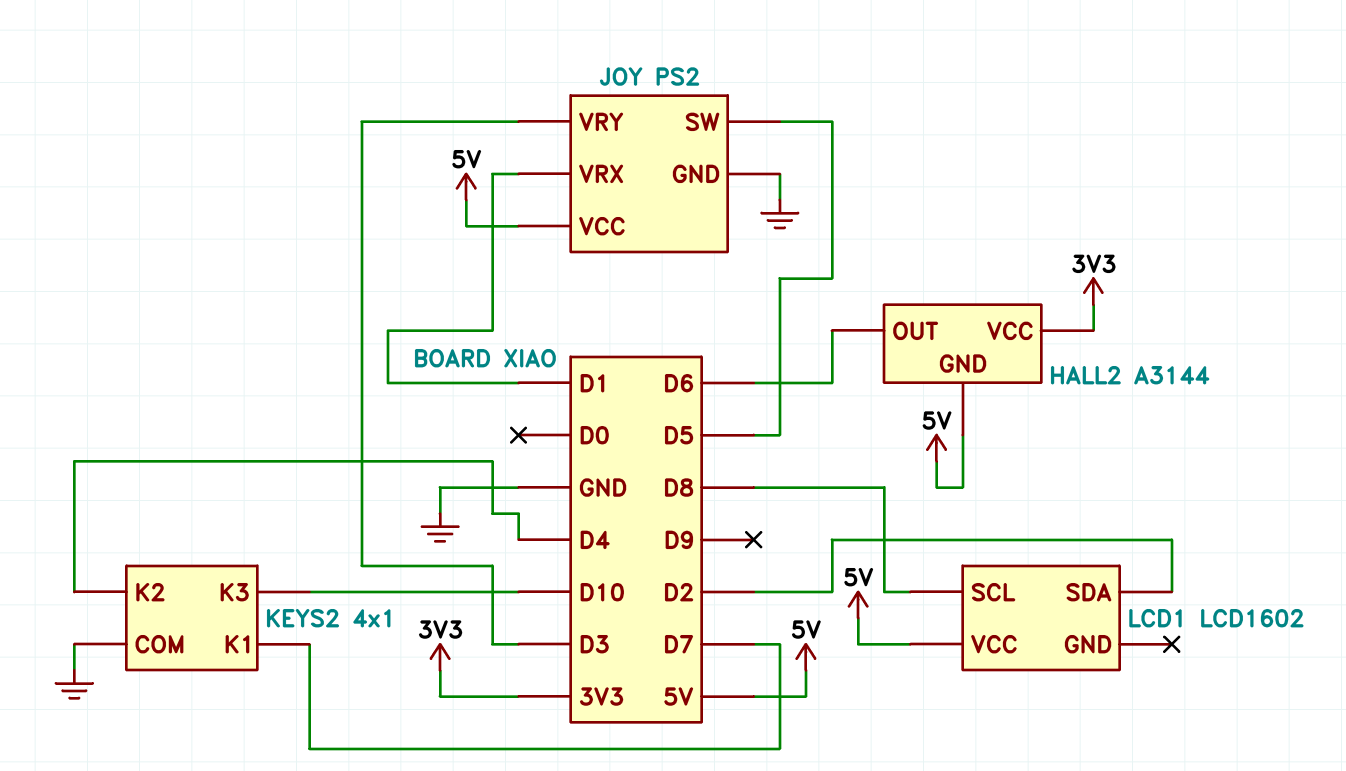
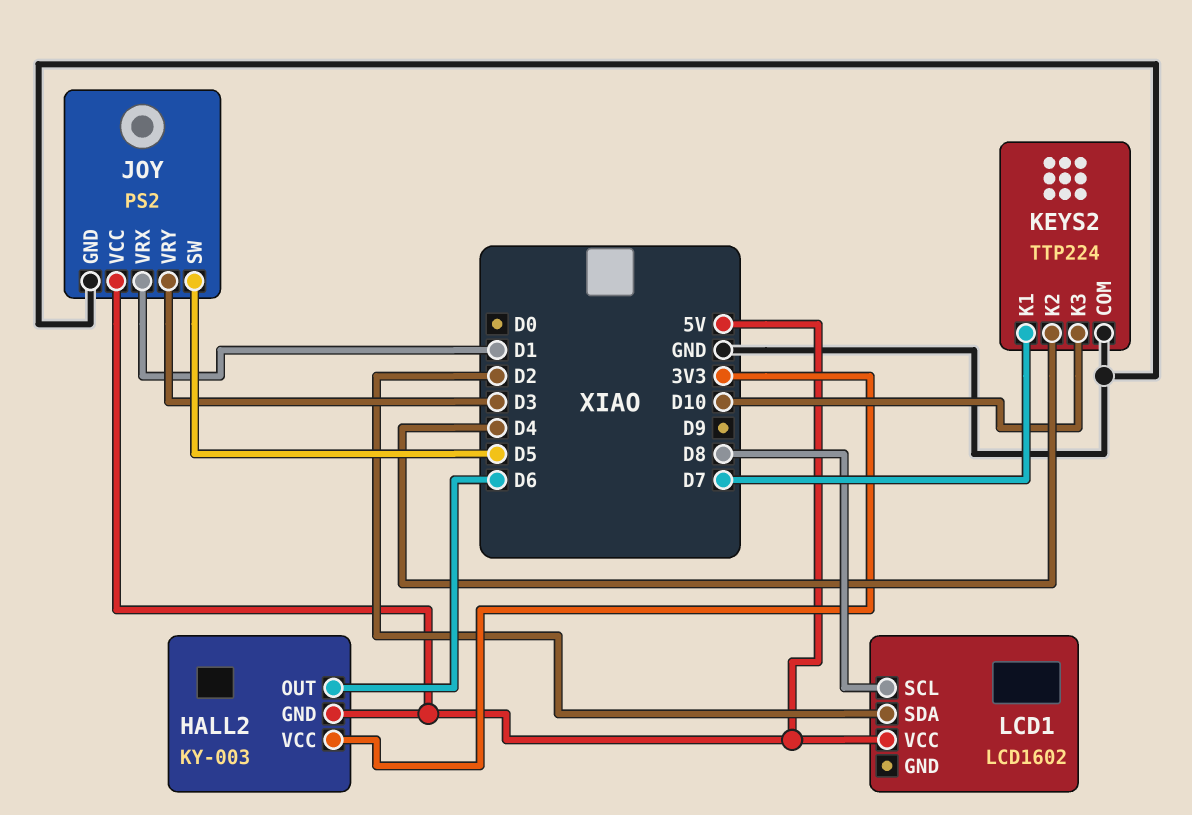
HALL2: A3144 -> KY-003
KEYS2: 4x1 -> TTP224

